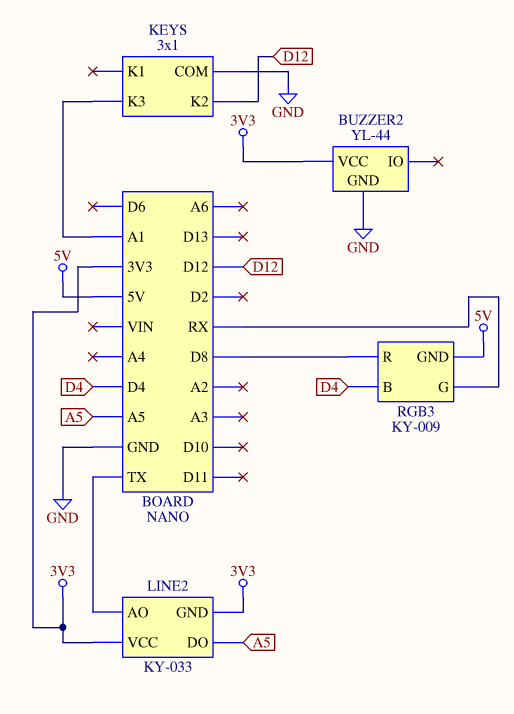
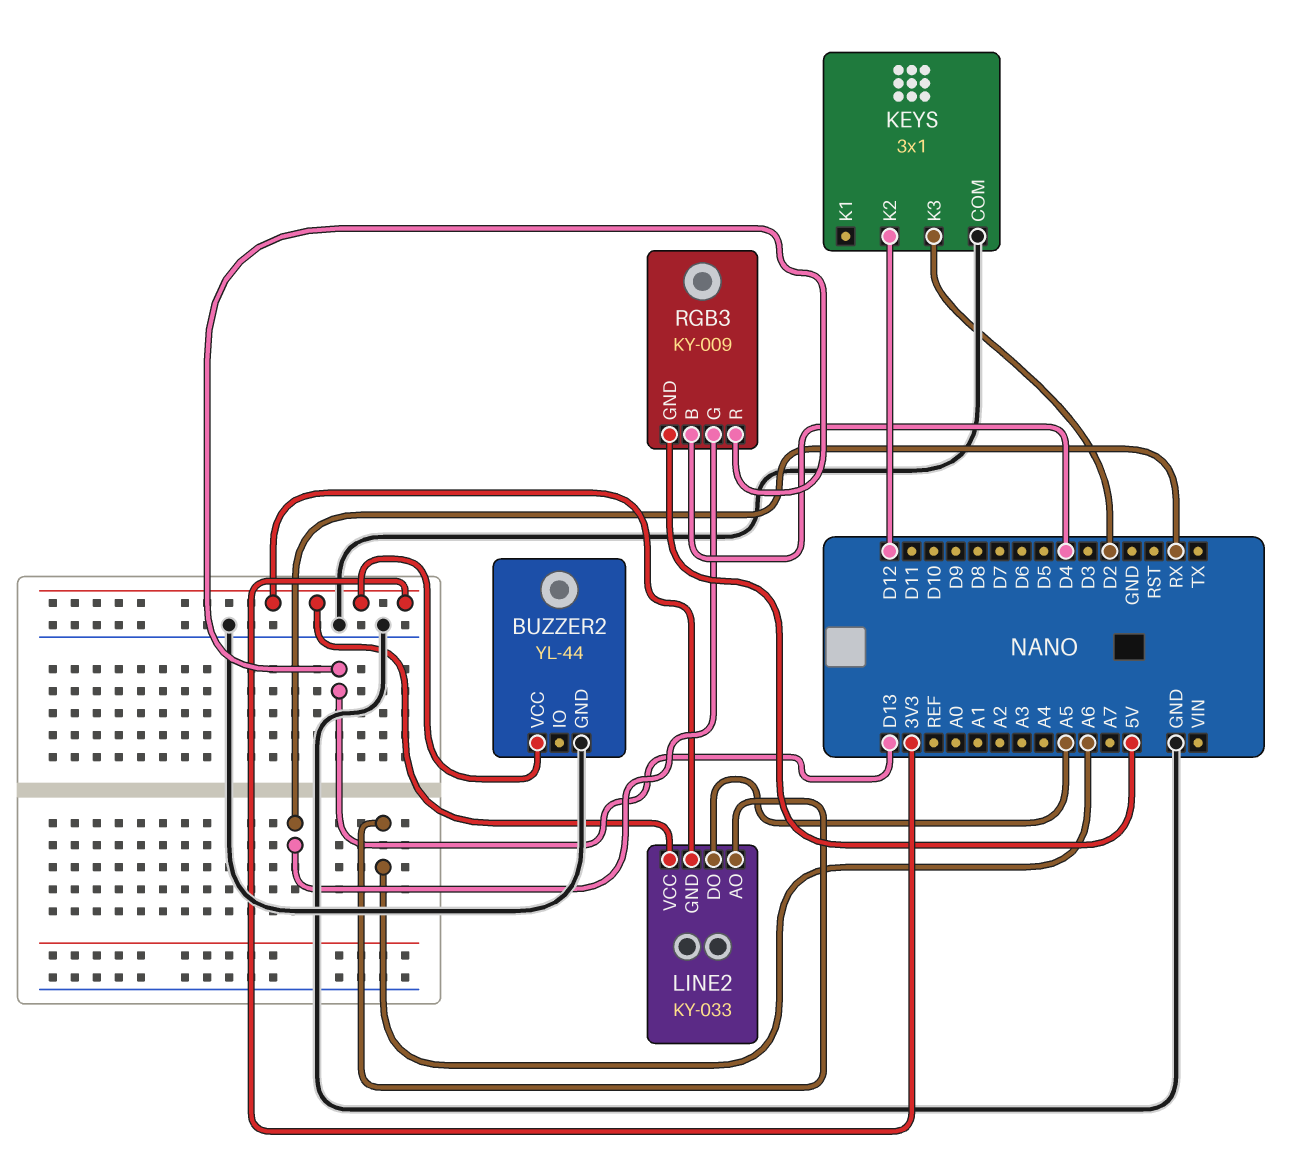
KEYS pin K3: A1 -> D2
LINE2 pin AO: TX -> A6
RGB3 pin R: D8 -> D13

